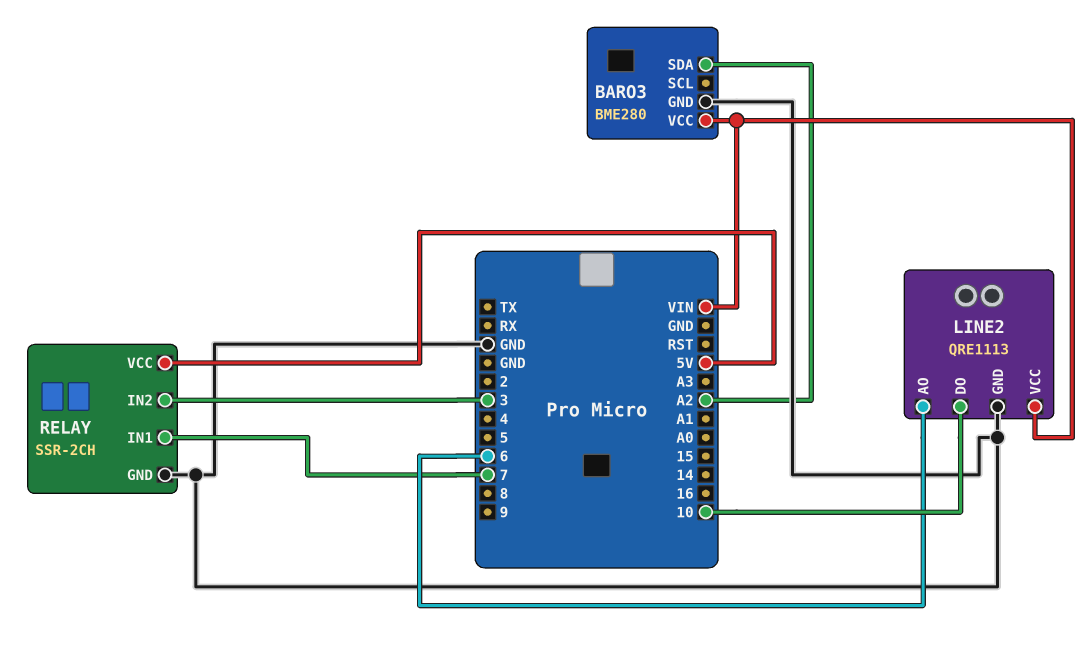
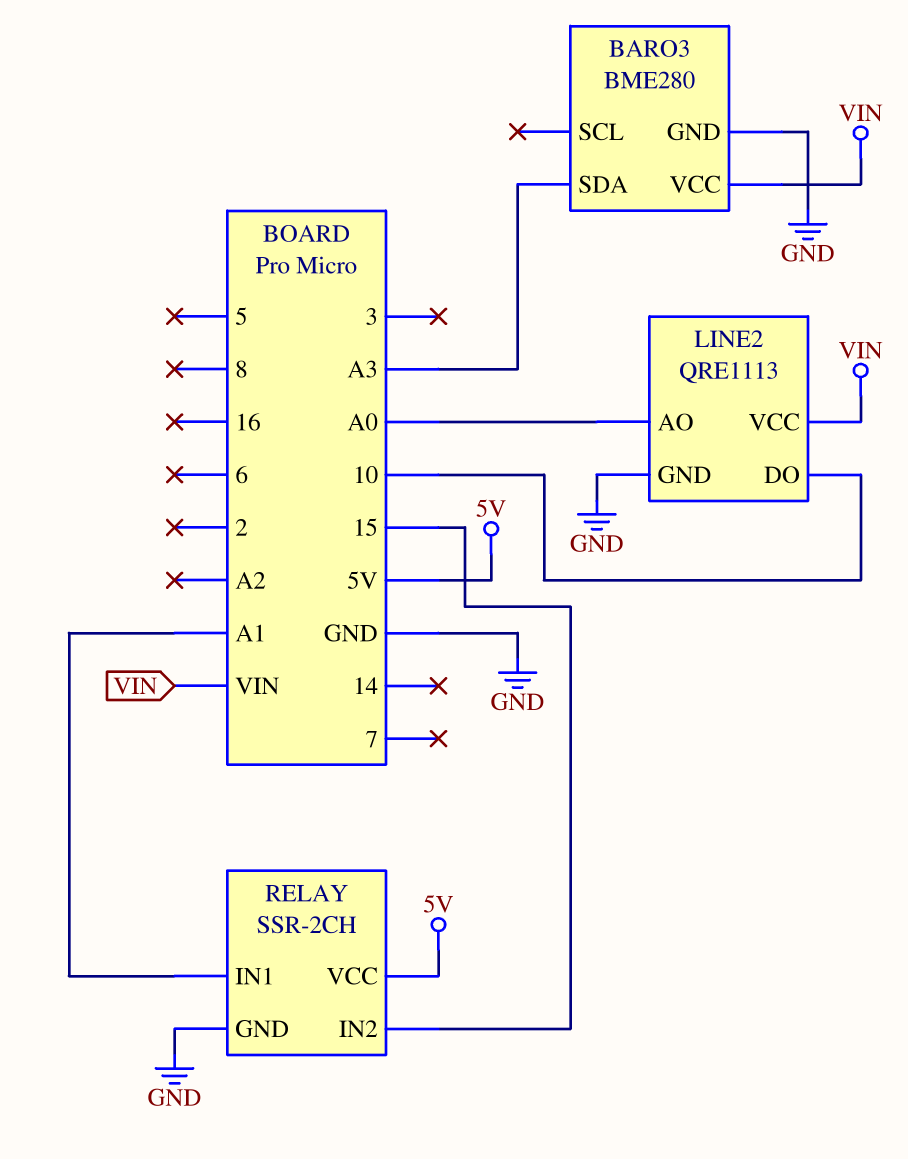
BARO3 pin SDA: A2 -> A3
LINE2 pin AO: 6 -> A0
RELAY pin IN1: 7 -> A1
RELAY pin IN2: 3 -> 15

